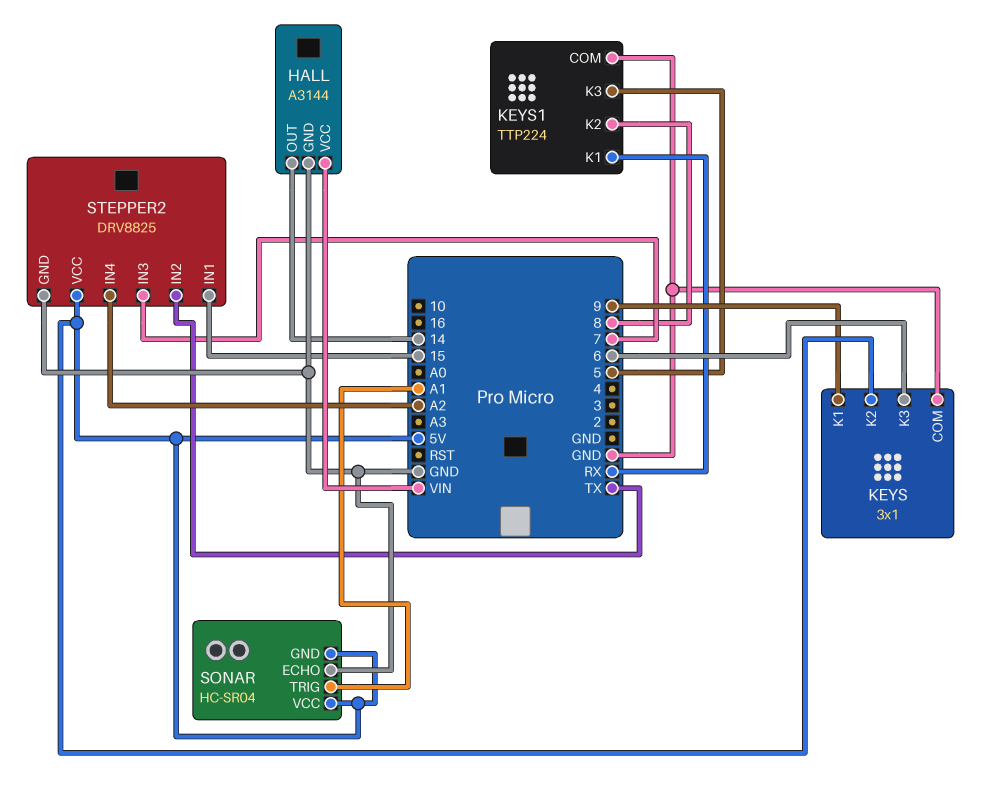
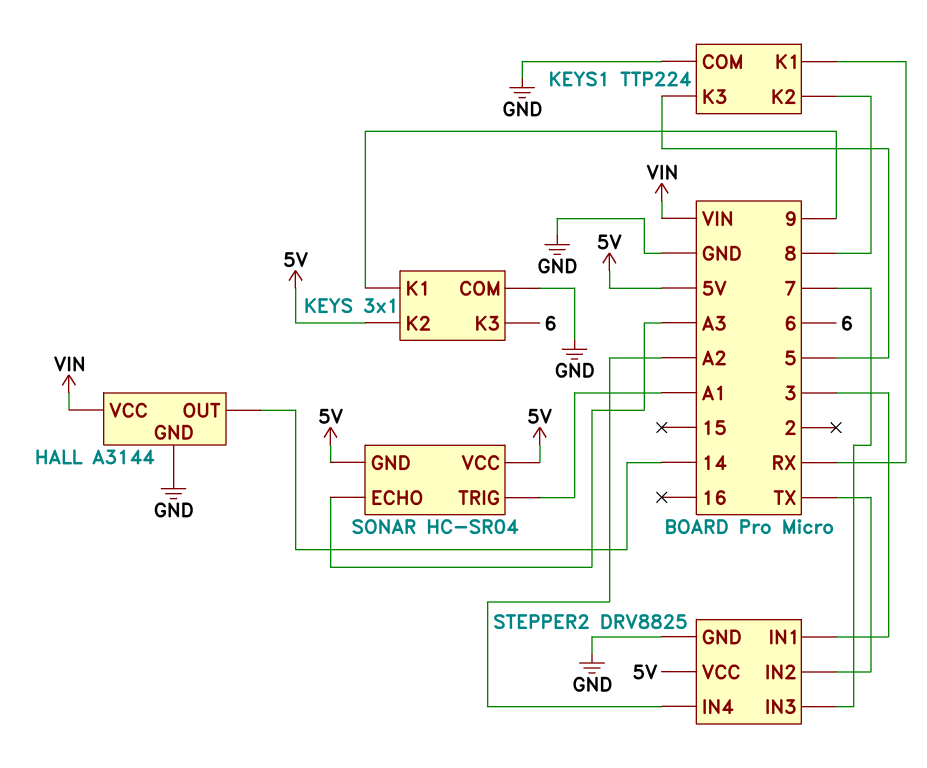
SONAR pin ECHO: GND -> A3
STEPPER2 pin IN1: 15 -> 3

